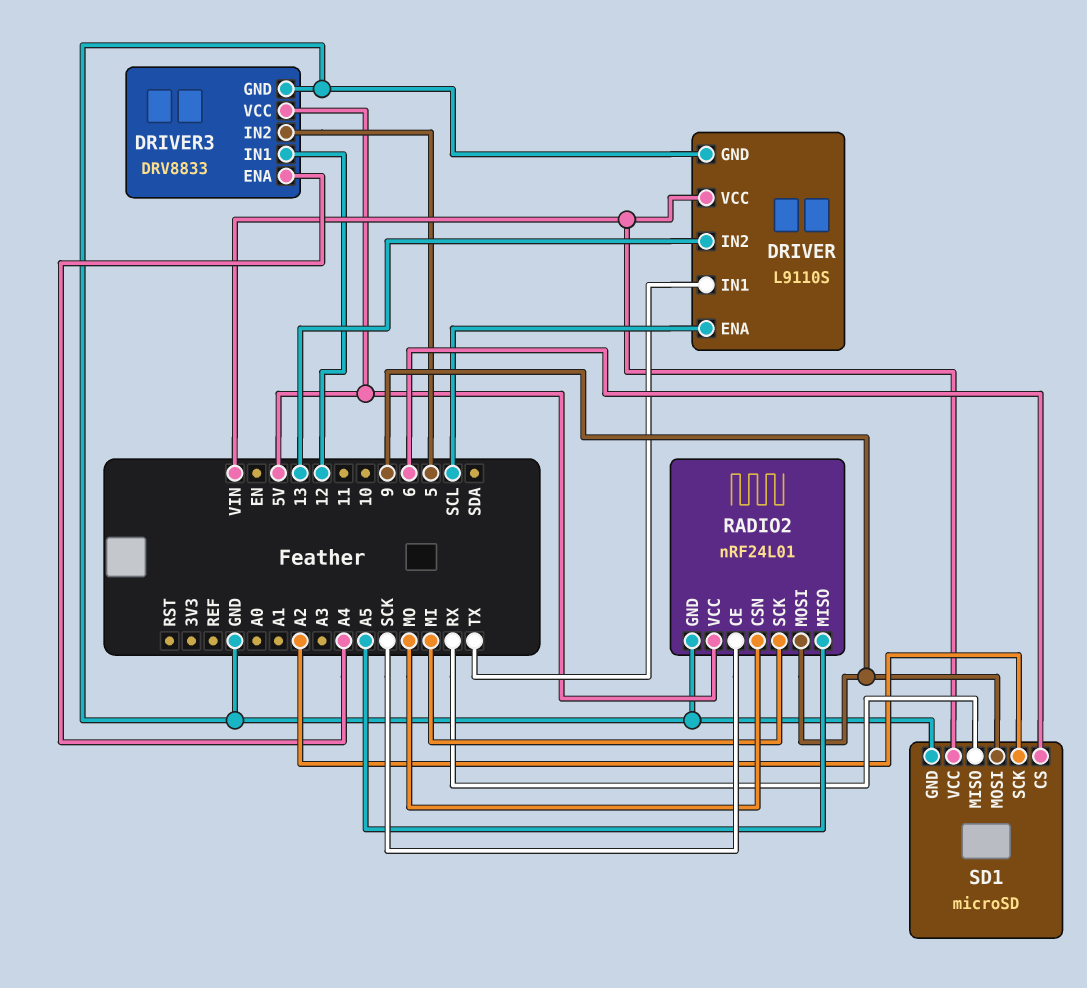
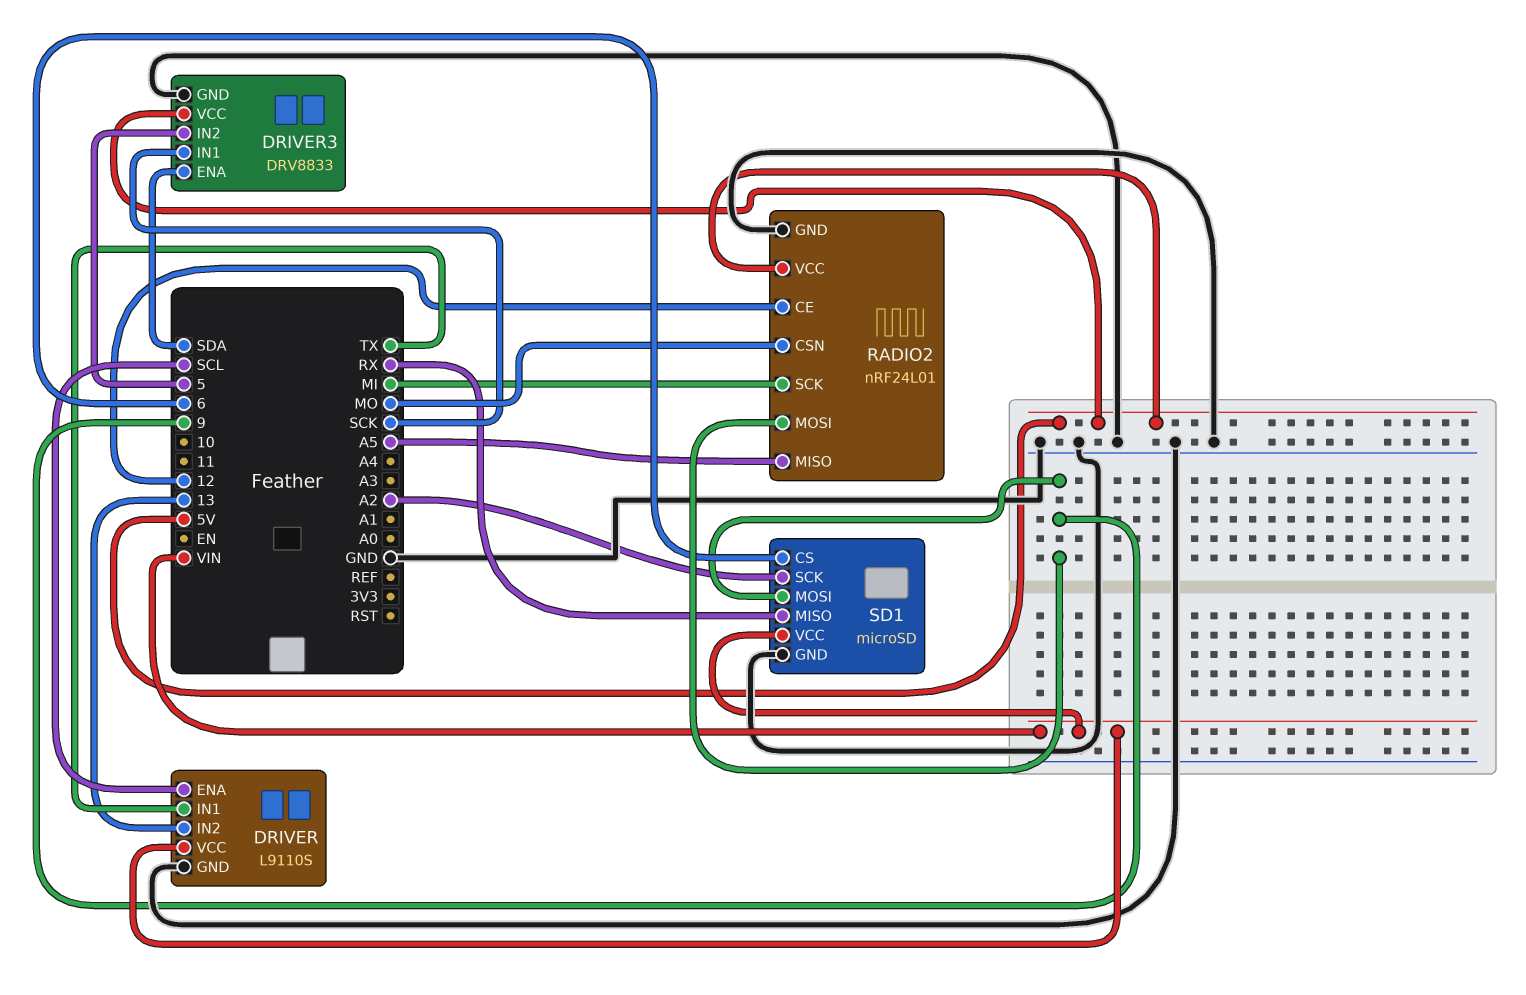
DRIVER3 pin ENA: A4 -> SDA
DRIVER3 pin IN1: 12 -> SCK
RADIO2 pin CE: SCK -> 12

